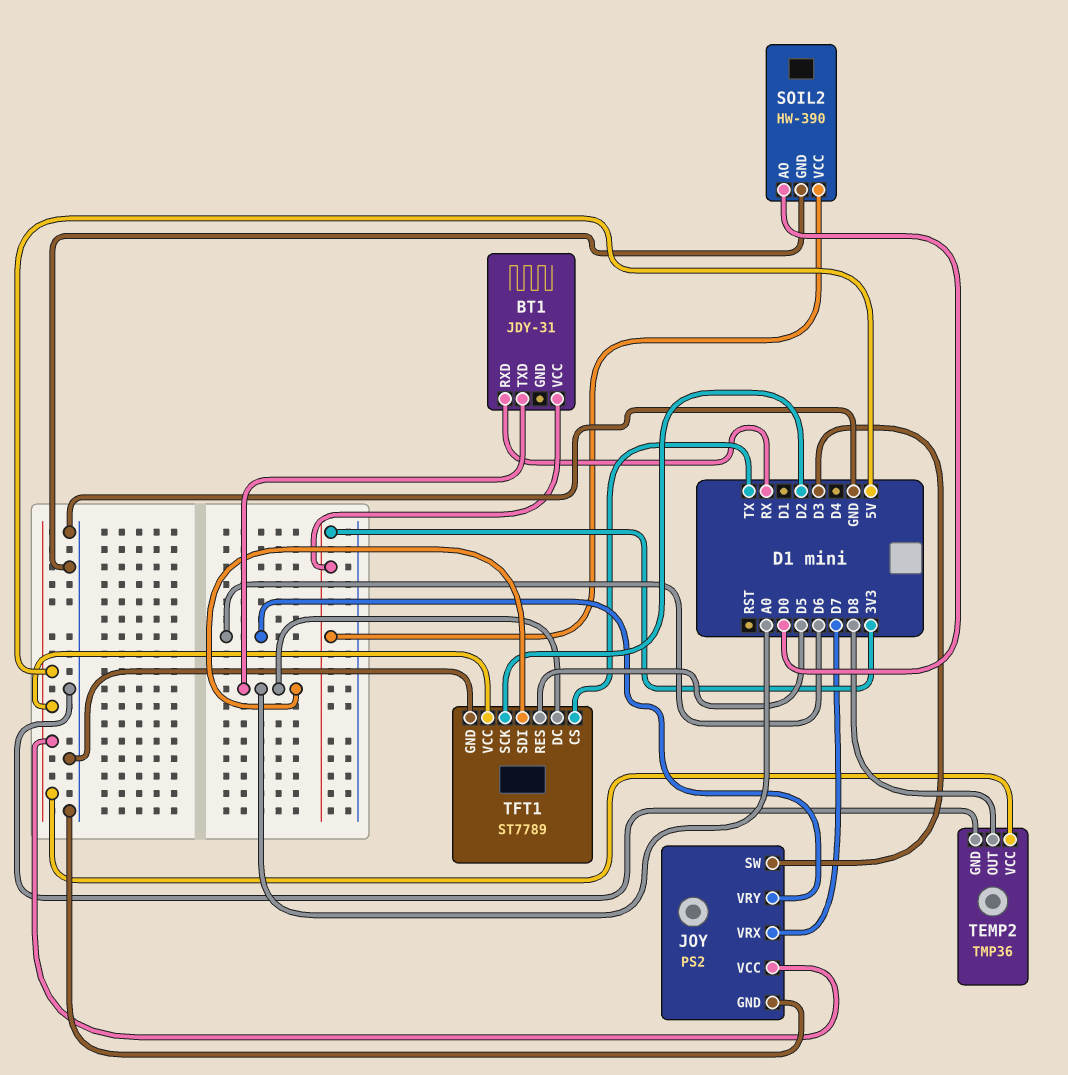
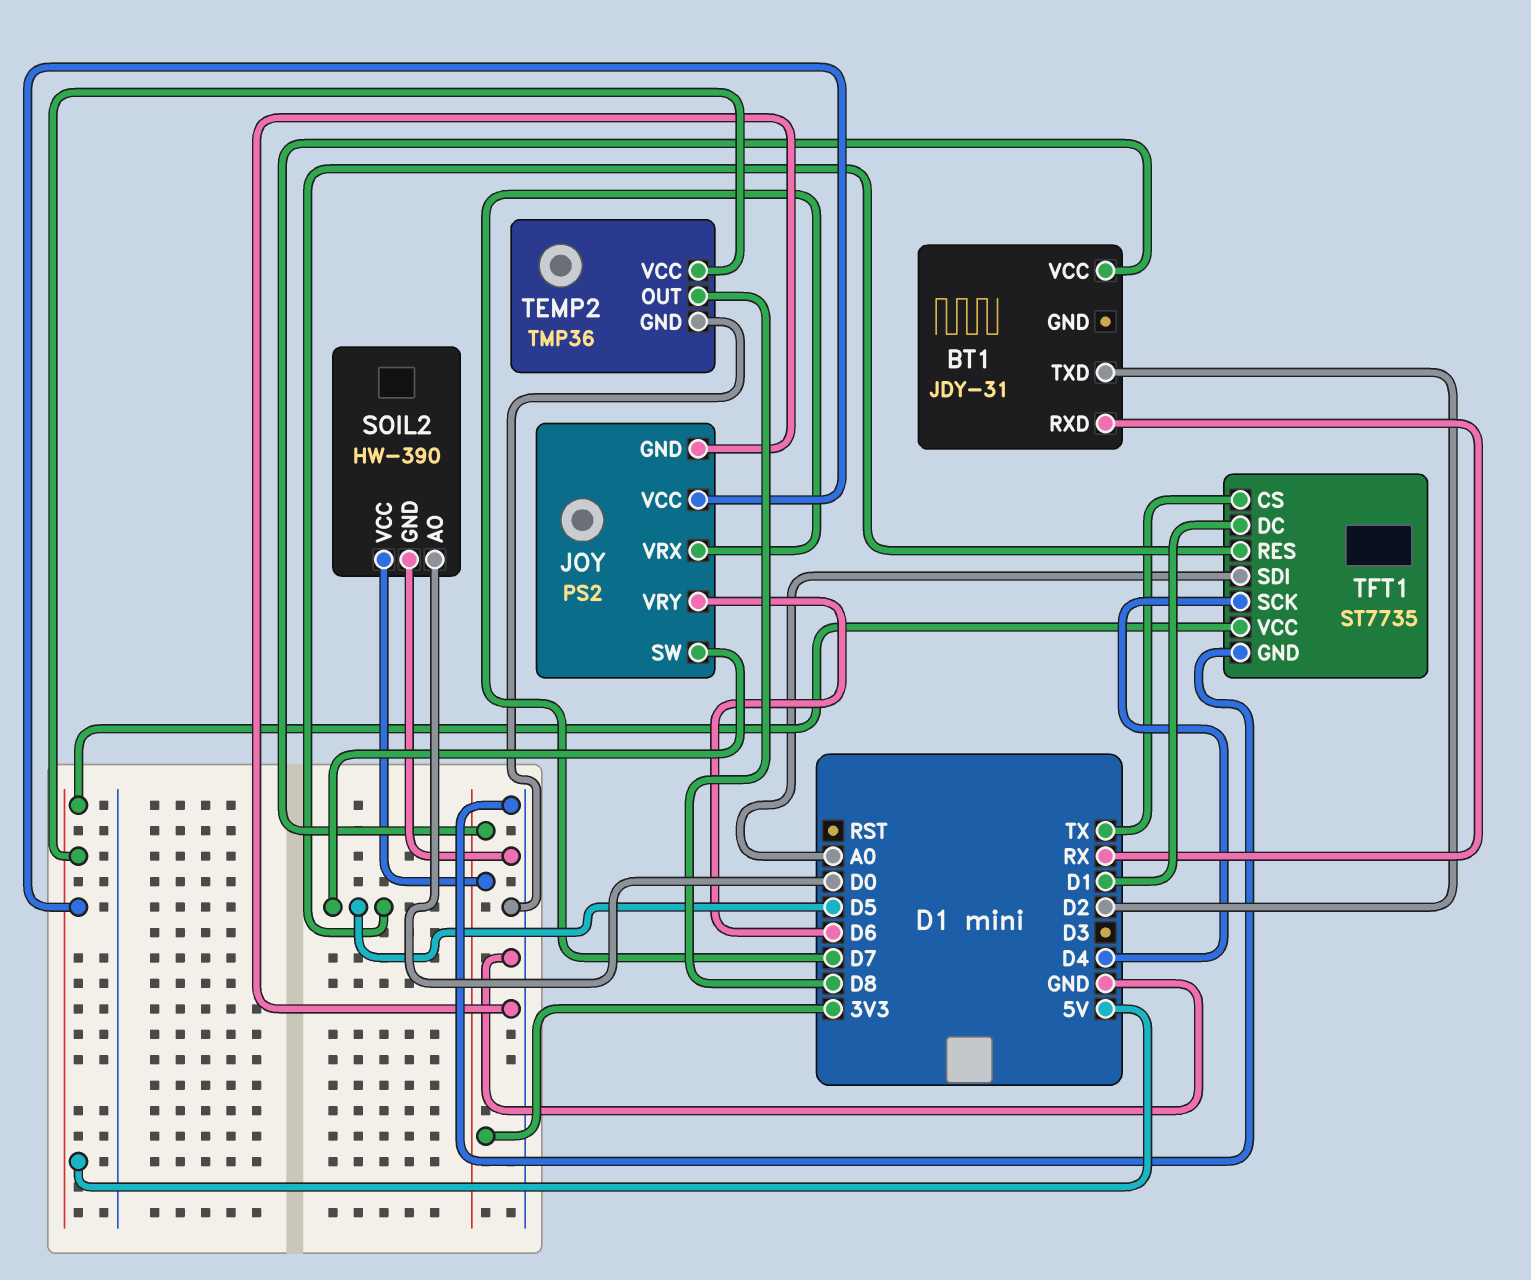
BT1 pin TXD: A0 -> D2
JOY pin SW: D3 -> D5
TFT1: ST7789 -> ST7735
TFT1 pin DC: A0 -> D1
TFT1 pin SCK: D2 -> D4

